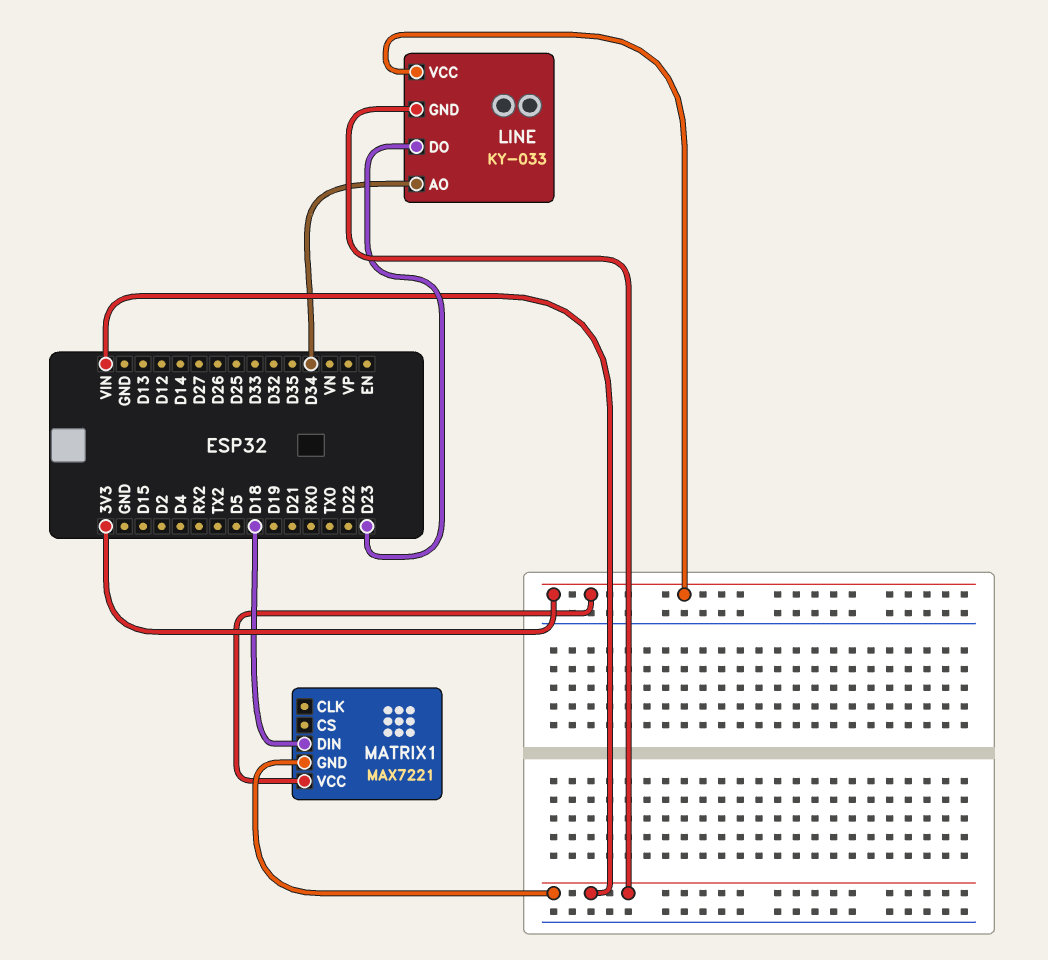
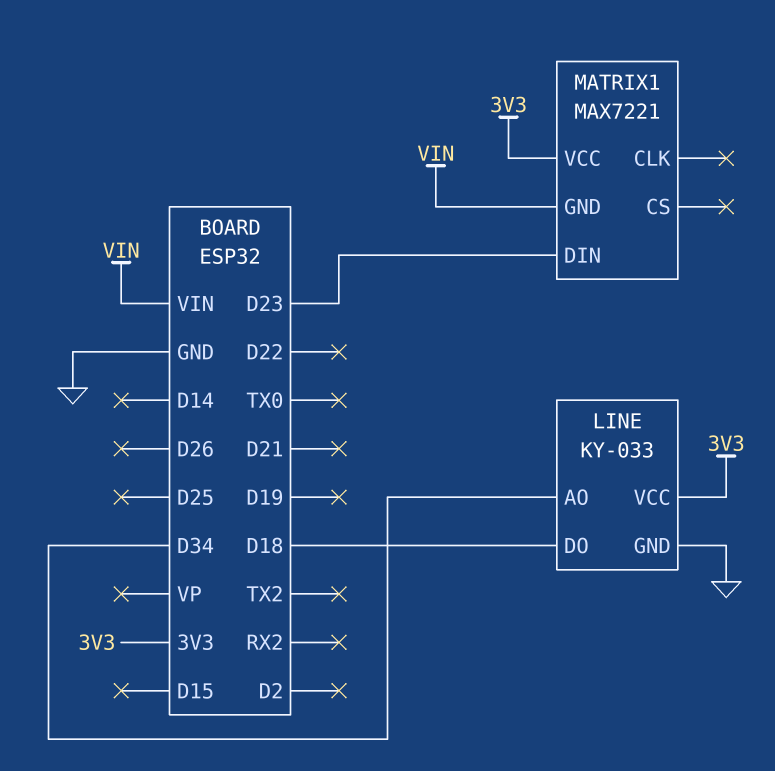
LINE pin DO: D23 -> D18
LINE pin GND: VIN -> GND
MATRIX1 pin DIN: D18 -> D23

